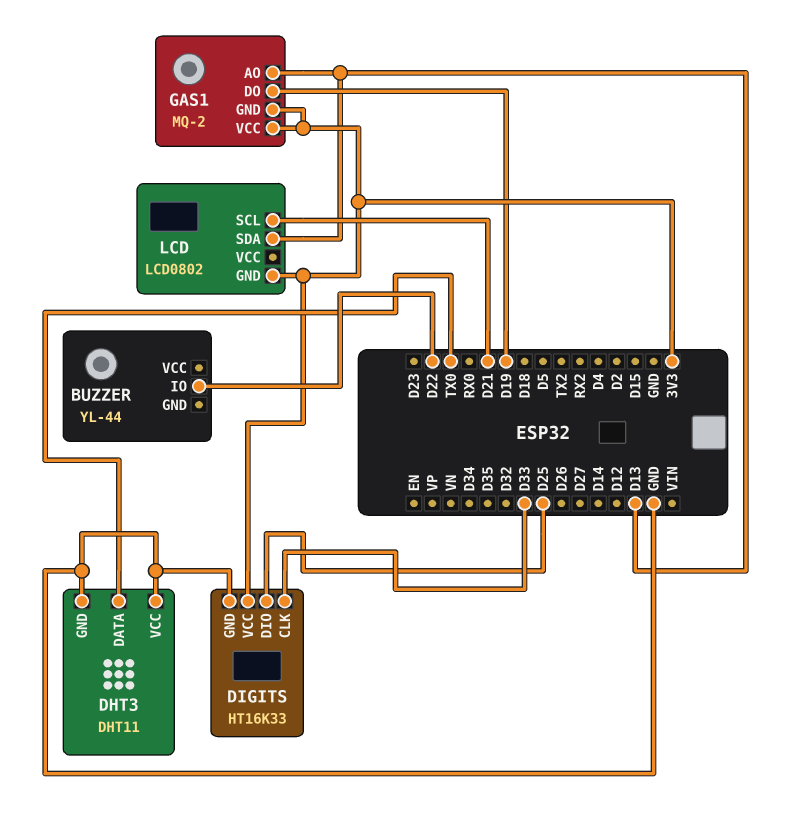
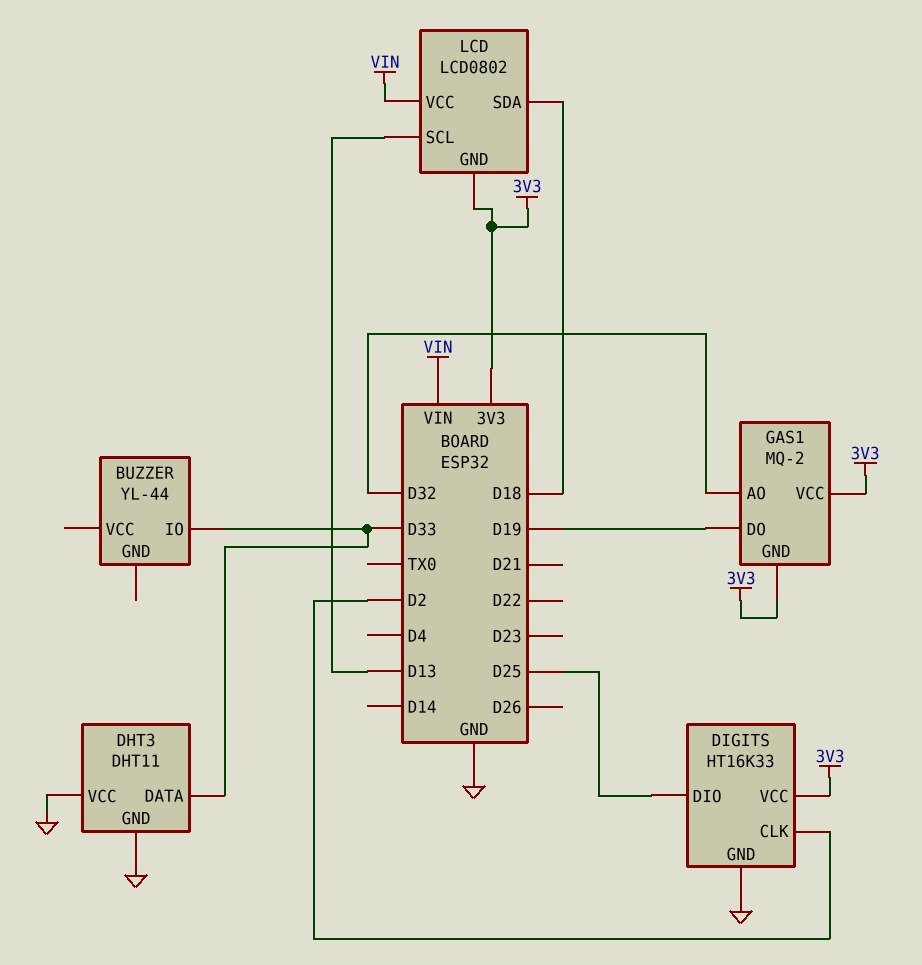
BUZZER pin IO: D22 -> D33
DHT3 pin DATA: TX0 -> D33
DIGITS pin CLK: D33 -> D2
GAS1 pin AO: D13 -> D32
LCD pin SCL: D21 -> D13
LCD pin SDA: D13 -> D18
LCD pin VCC: none -> VIN

